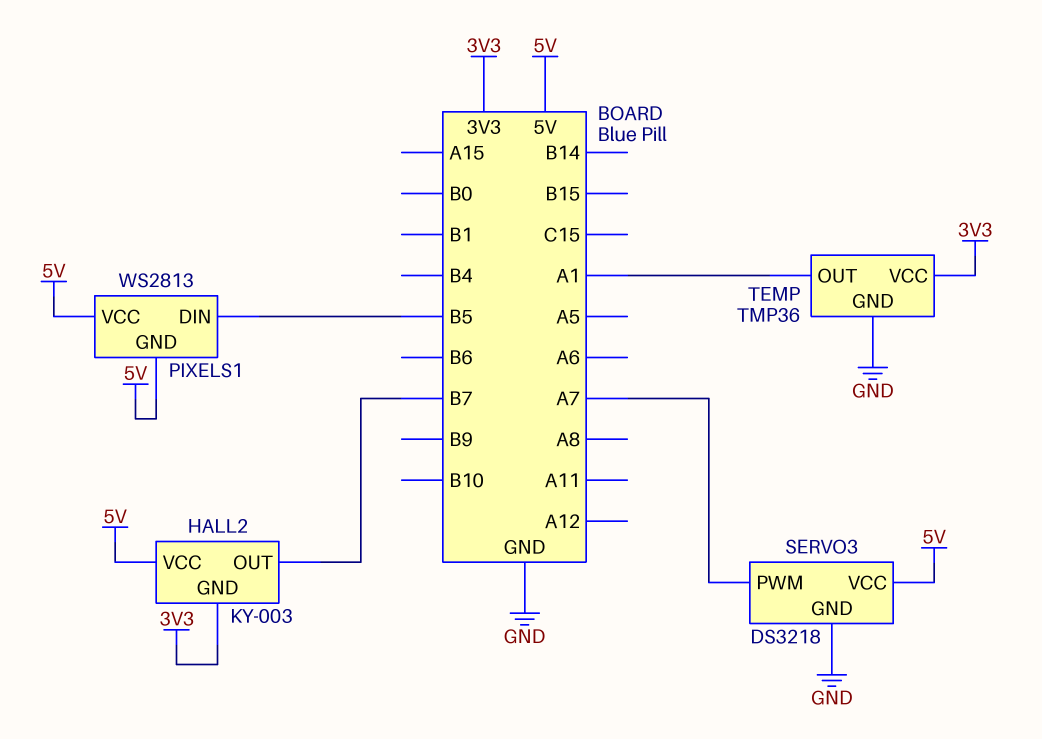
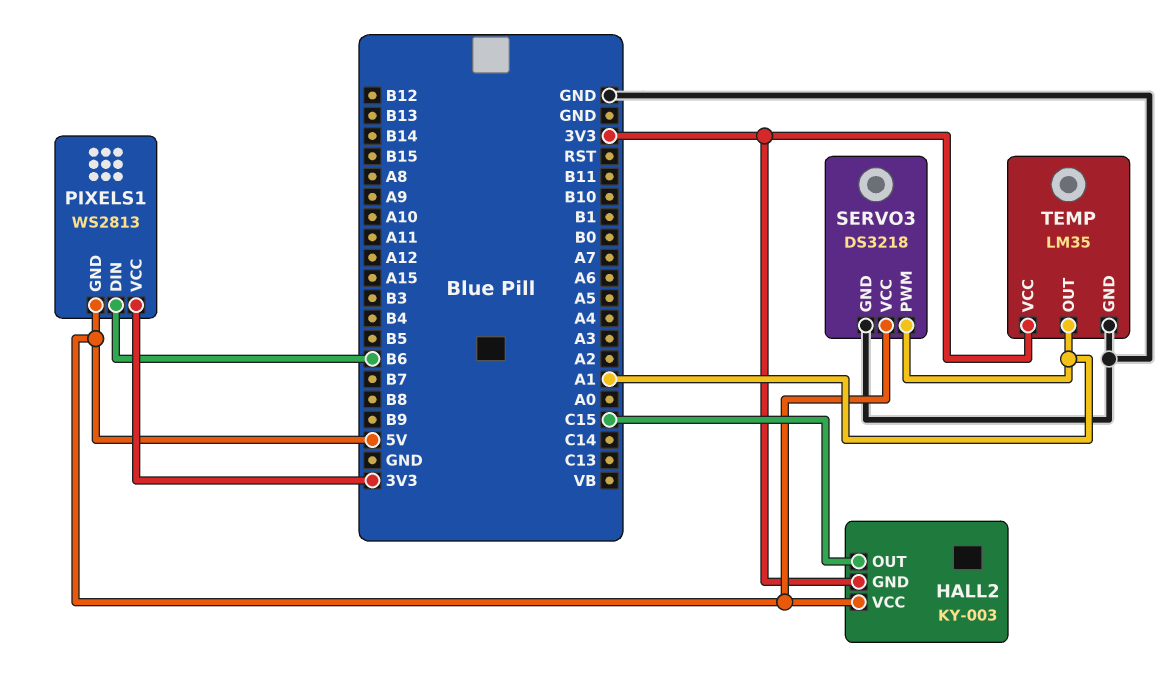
HALL2 pin OUT: B7 -> C15
PIXELS1 pin DIN: B5 -> B6
PIXELS1 pin VCC: 5V -> 3V3
SERVO3 pin PWM: A7 -> A1
TEMP: TMP36 -> LM35

